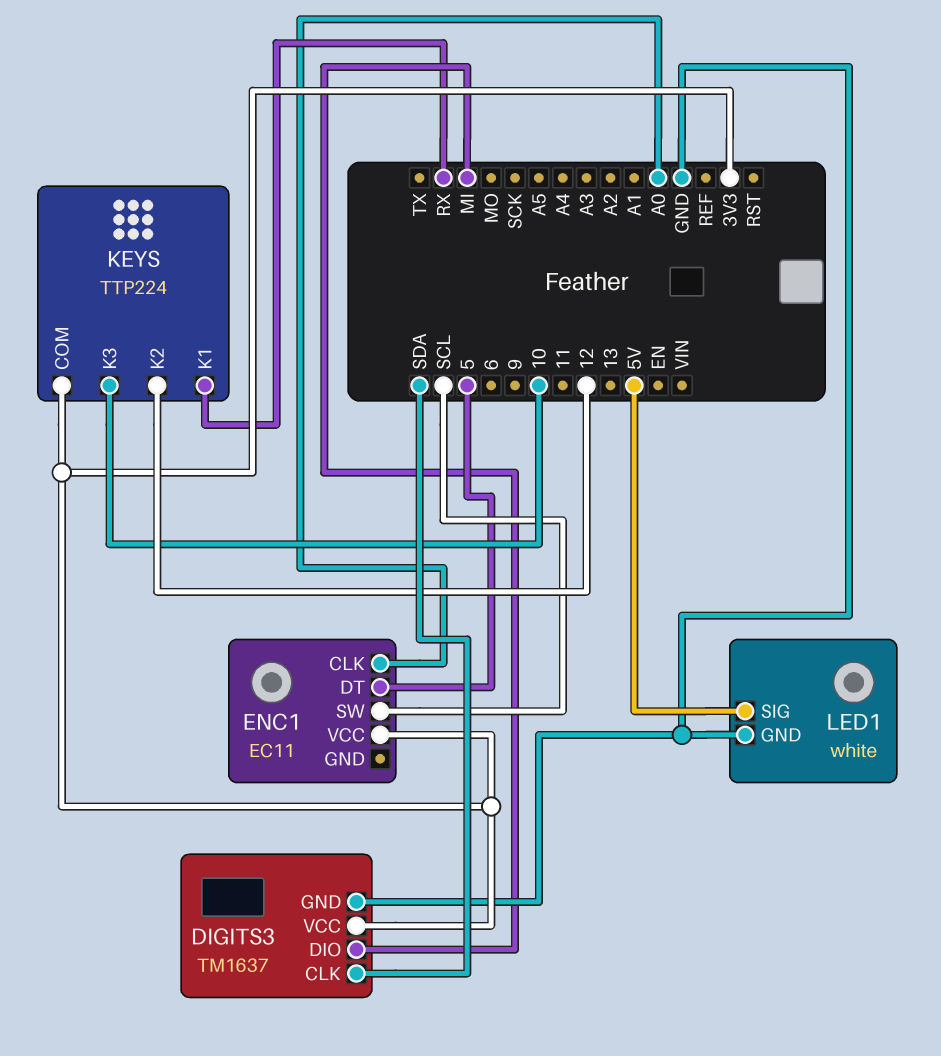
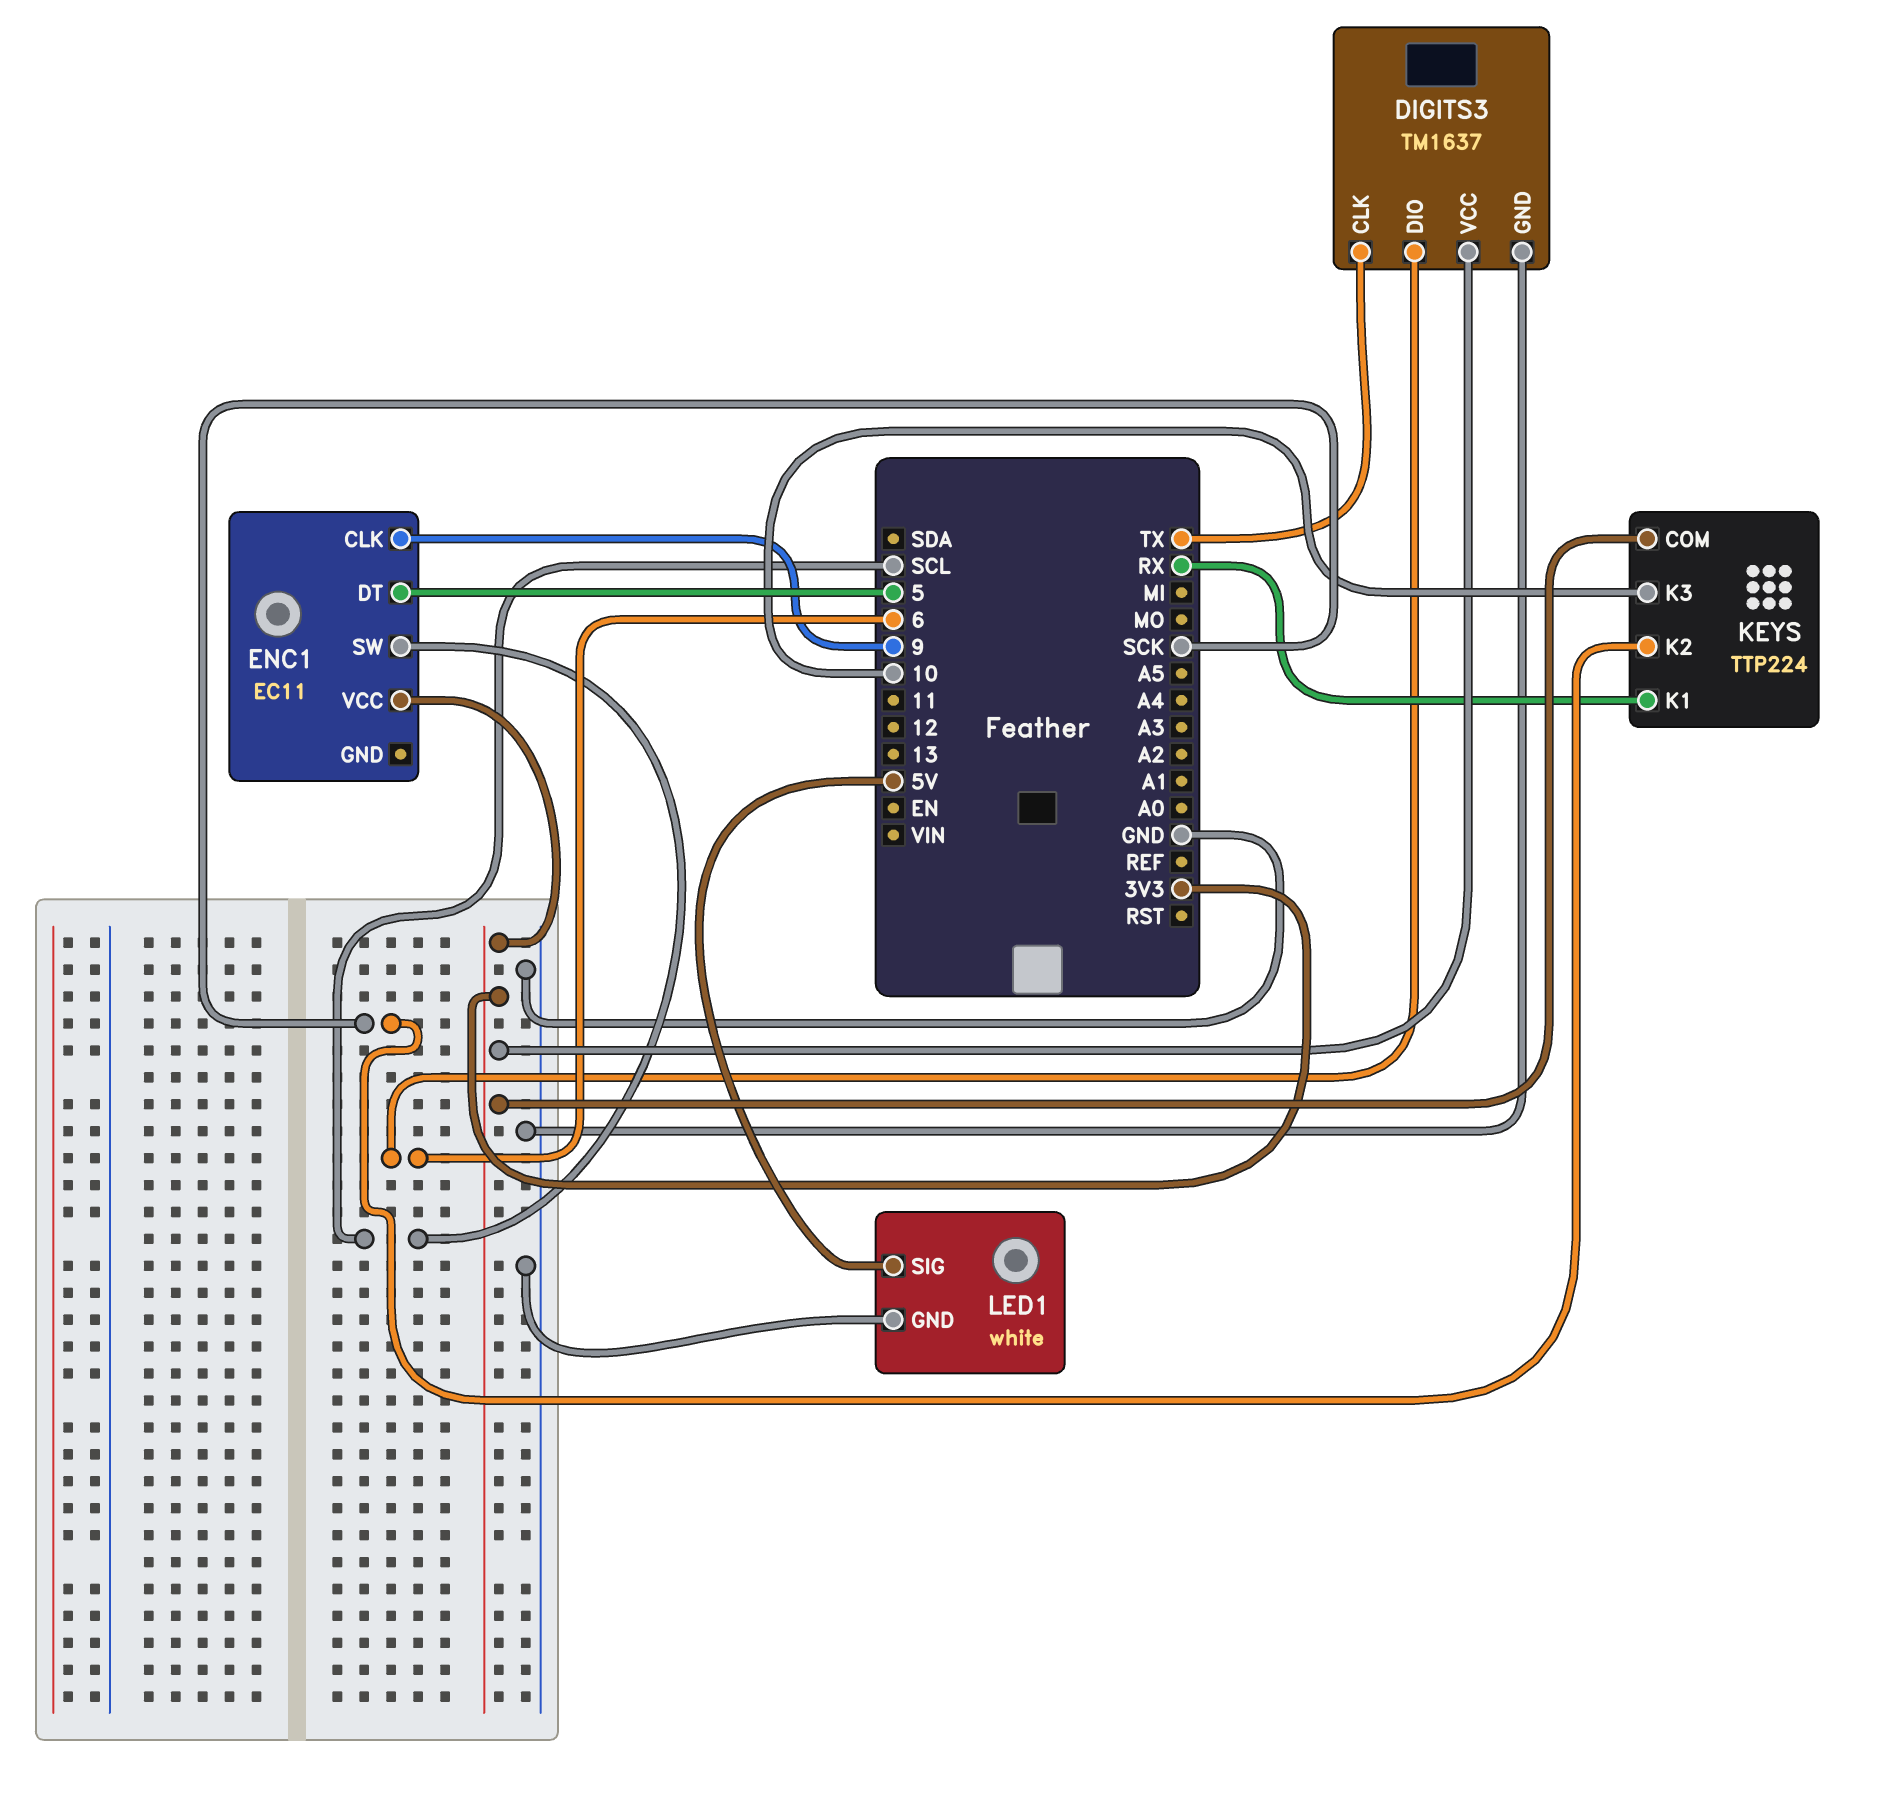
DIGITS3 pin CLK: SDA -> TX
DIGITS3 pin DIO: MI -> 6
ENC1 pin CLK: A0 -> 9
KEYS pin K2: 12 -> SCK

